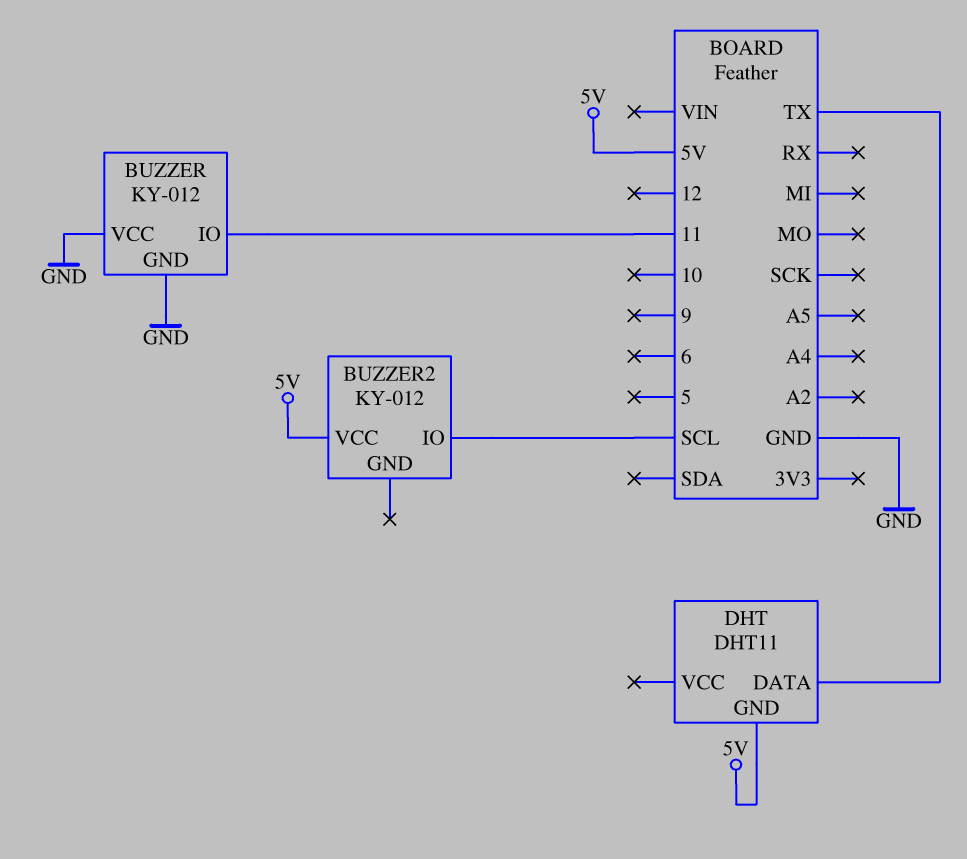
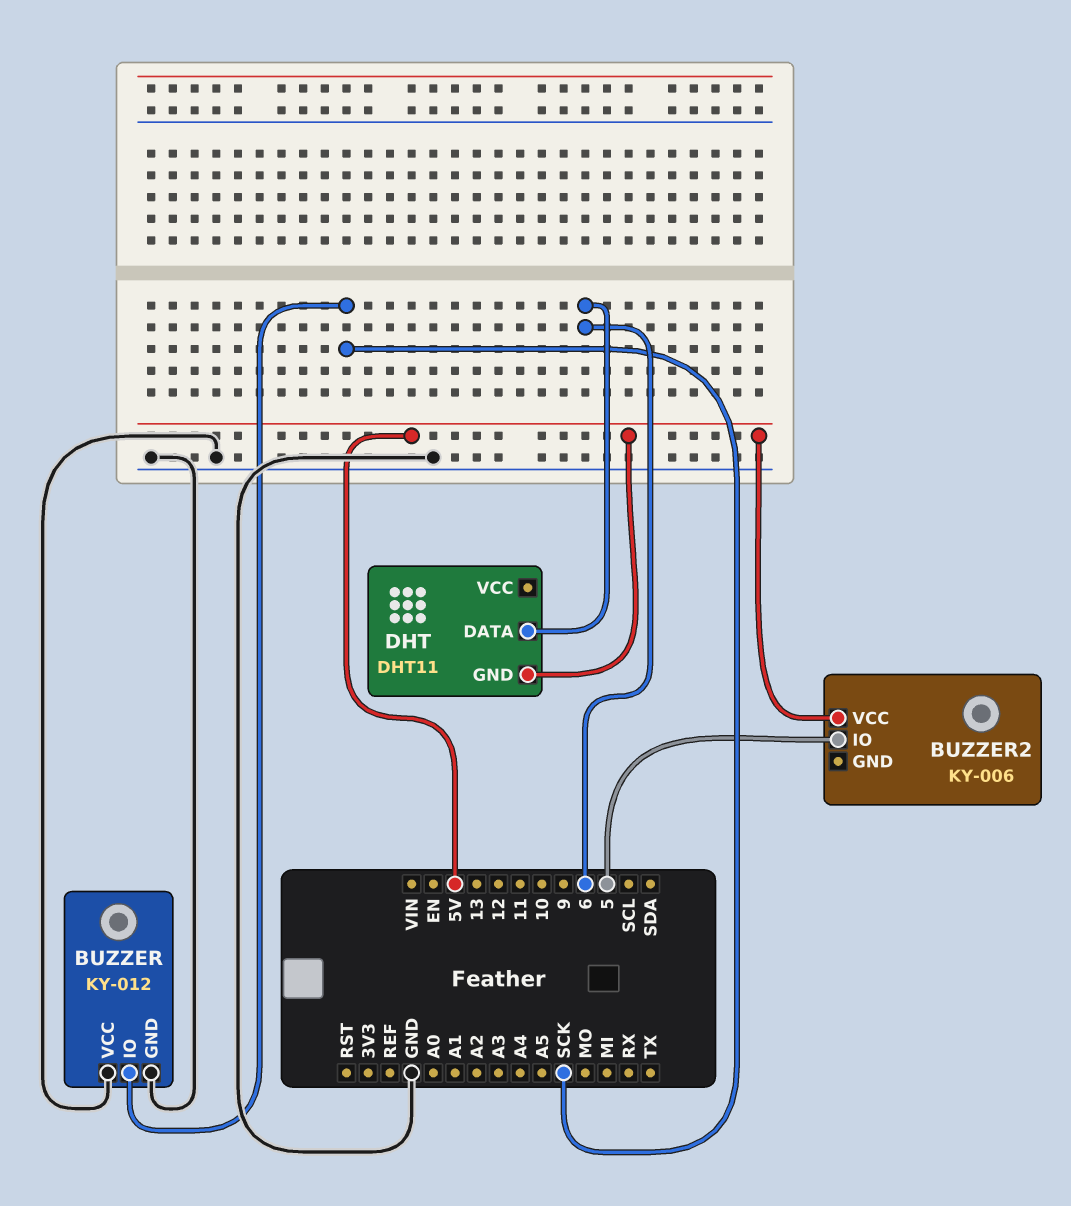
BUZZER pin IO: 11 -> SCK
BUZZER2: KY-012 -> KY-006
BUZZER2 pin IO: SCL -> 5
DHT pin DATA: TX -> 6

